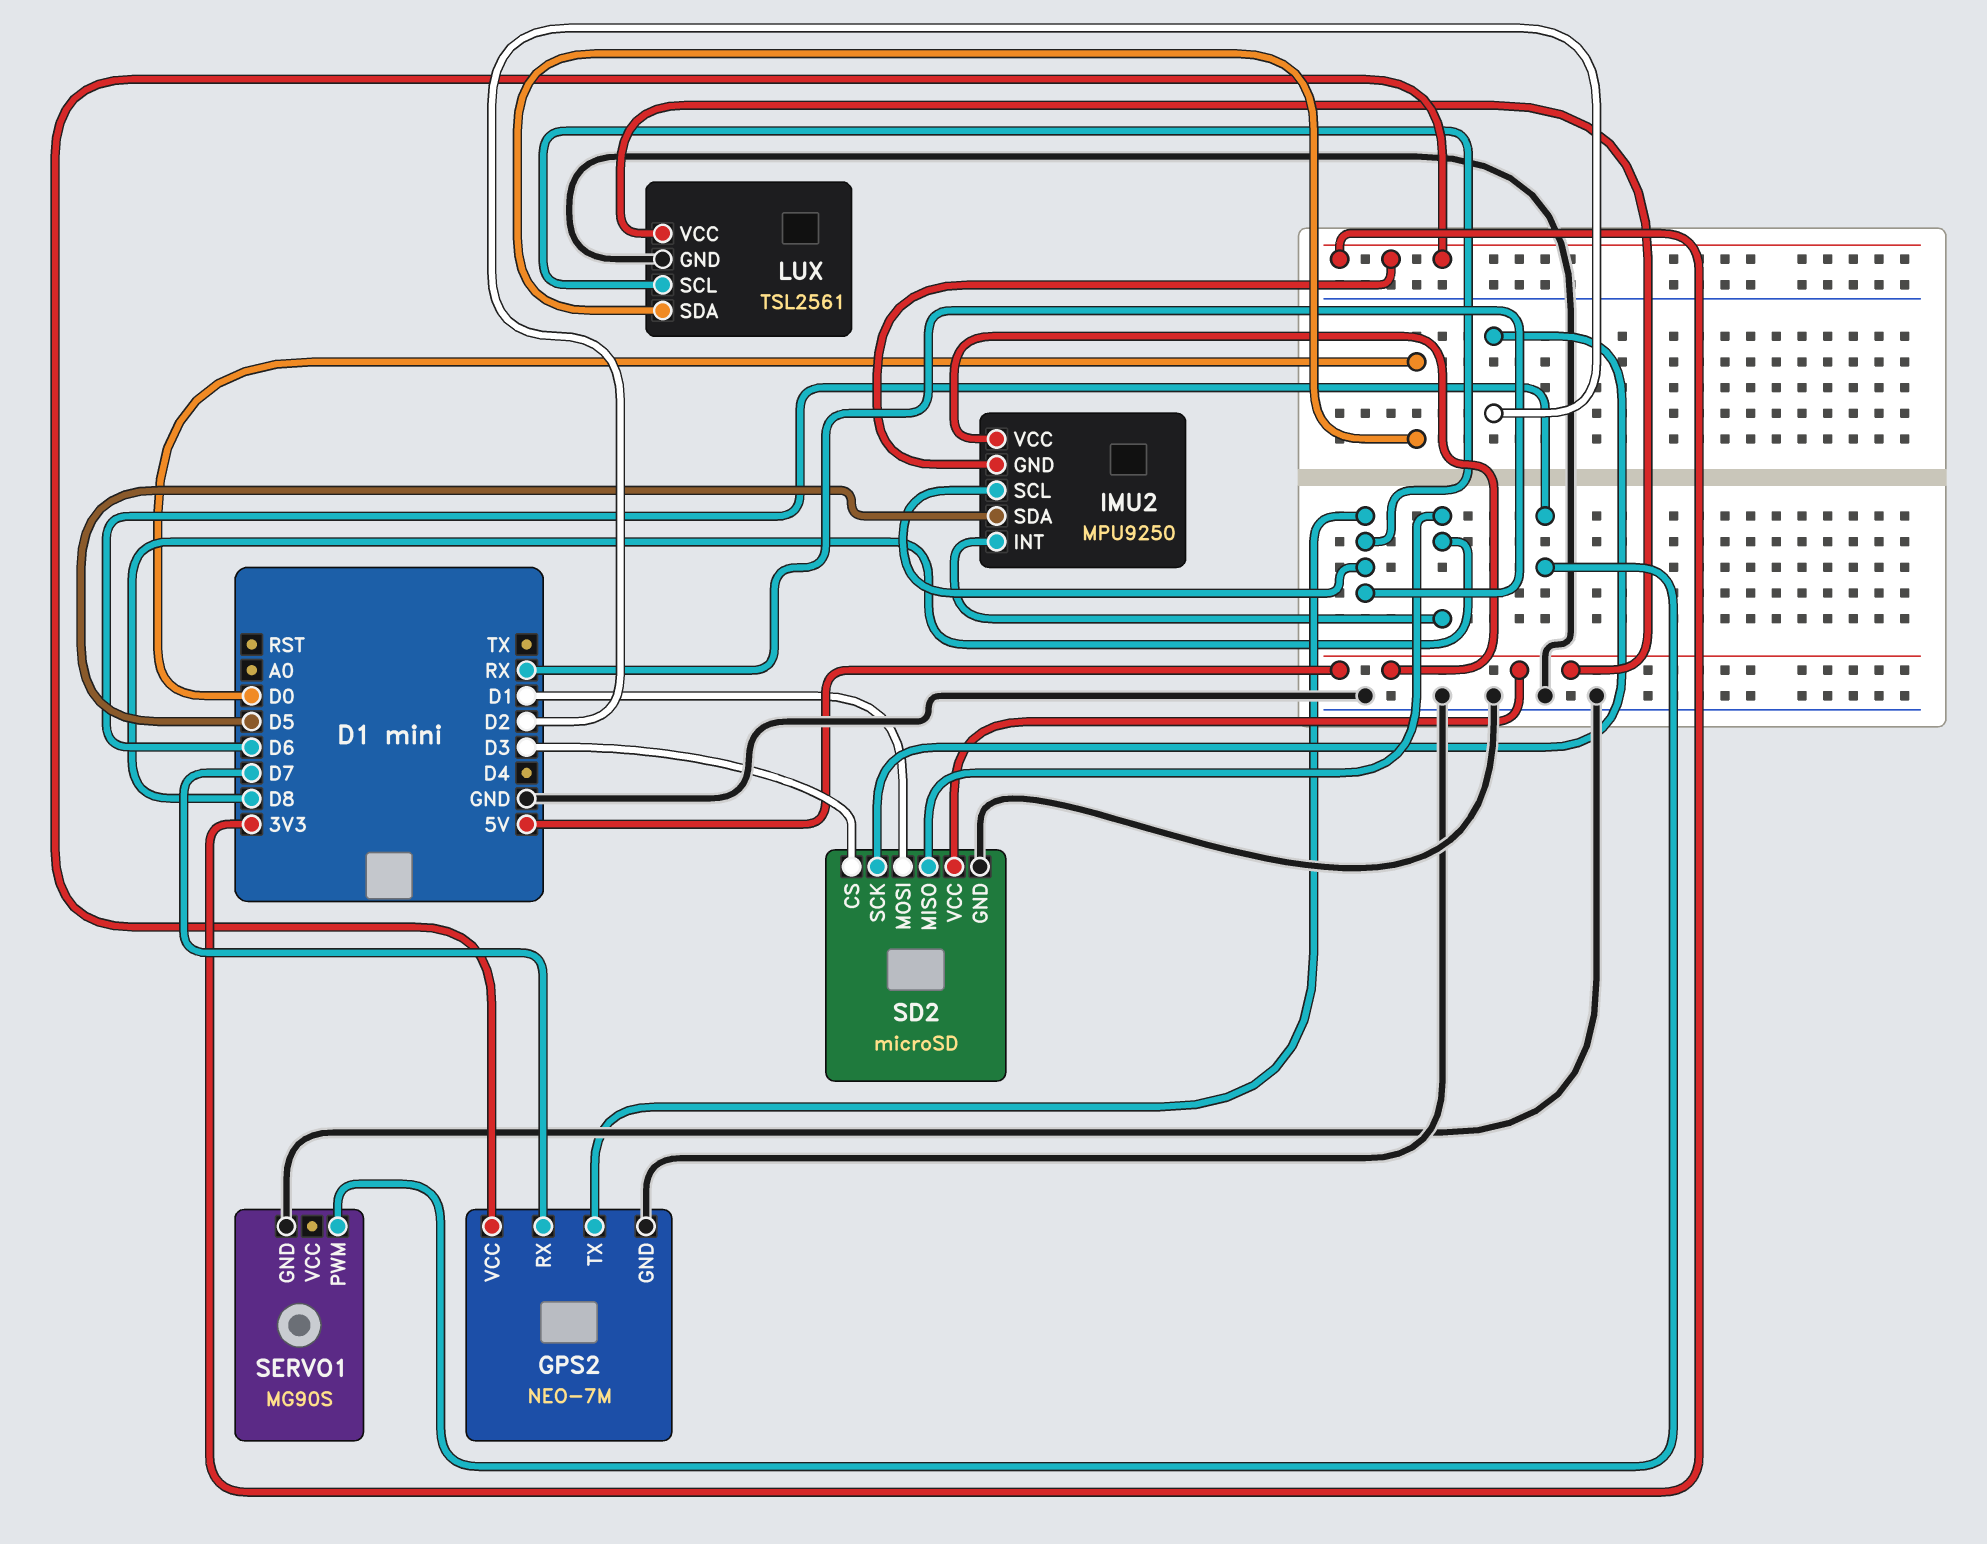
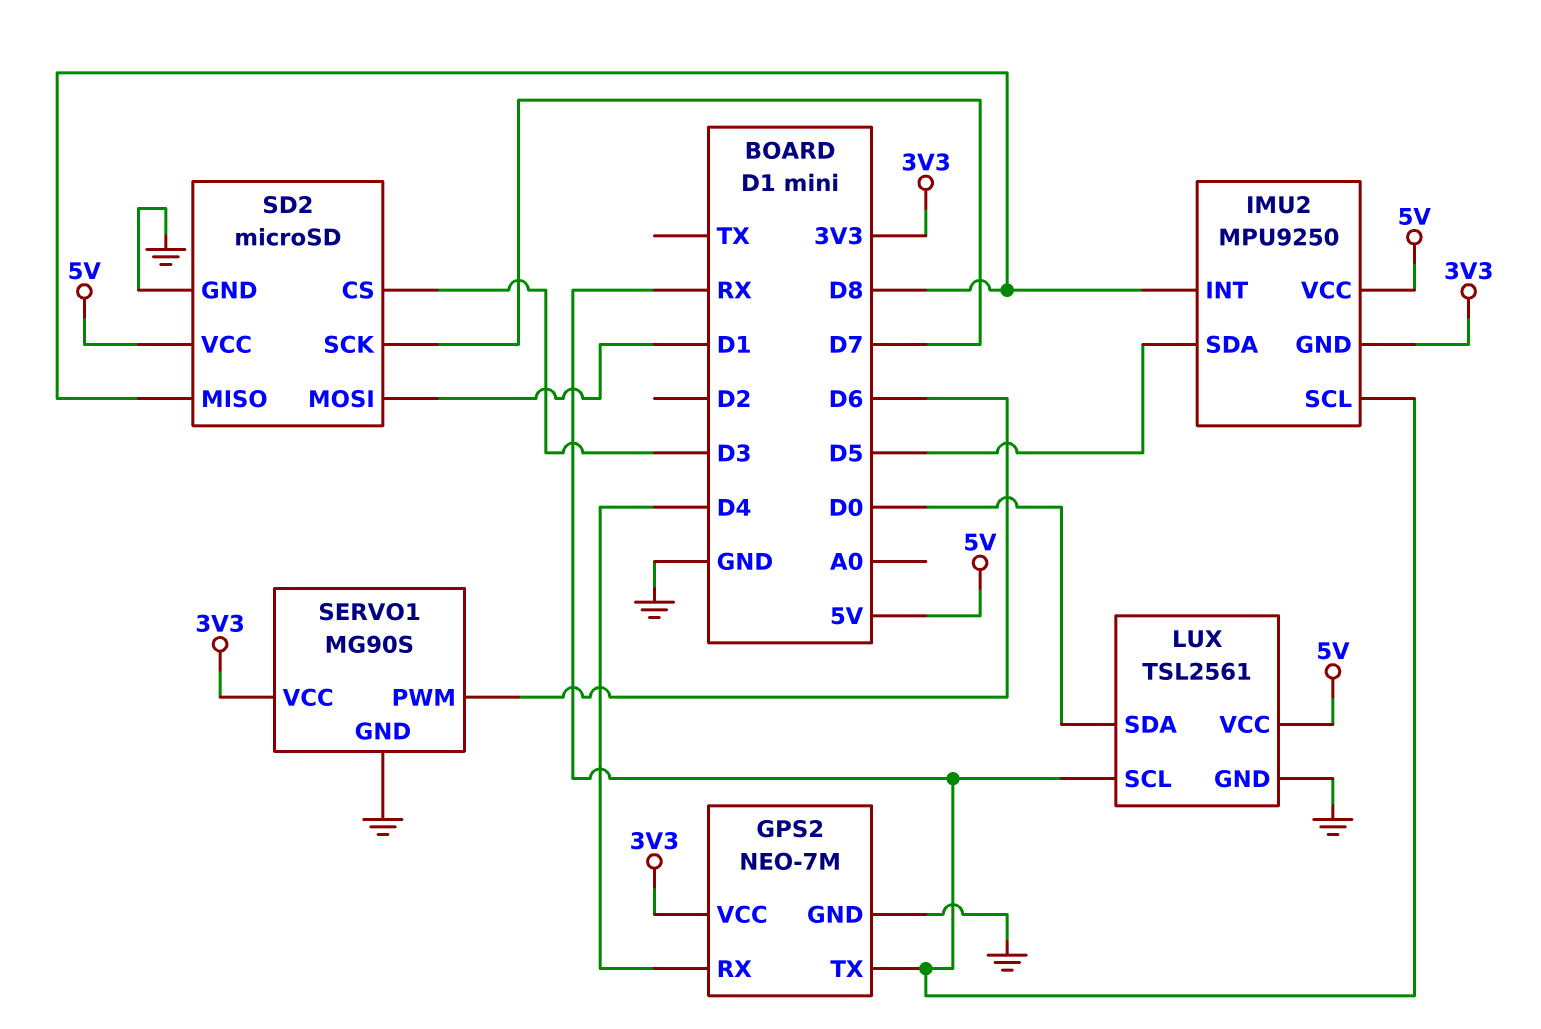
GPS2 pin RX: D7 -> D4
SD2 pin SCK: D2 -> D7
SERVO1 pin VCC: none -> 3V3

